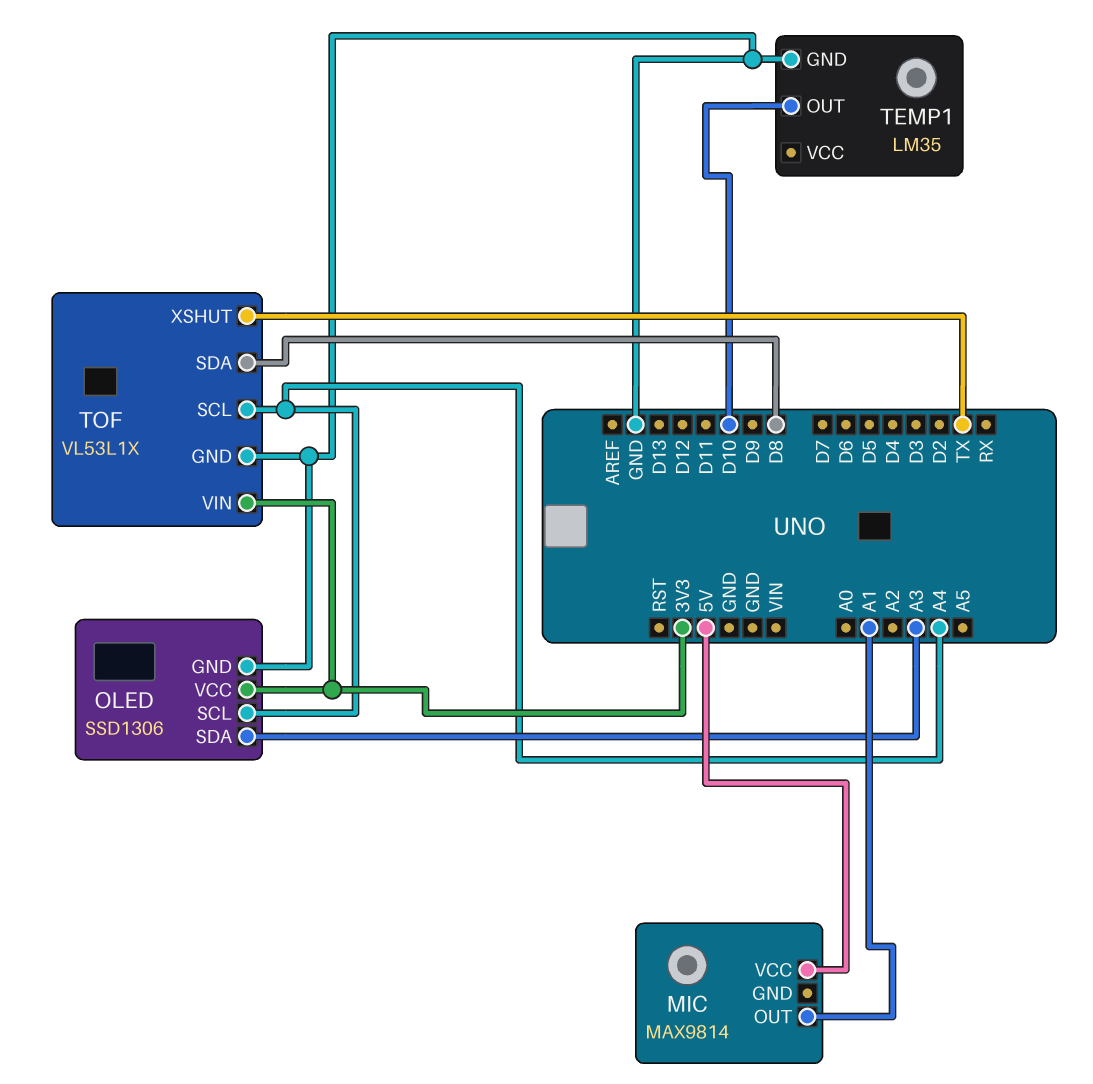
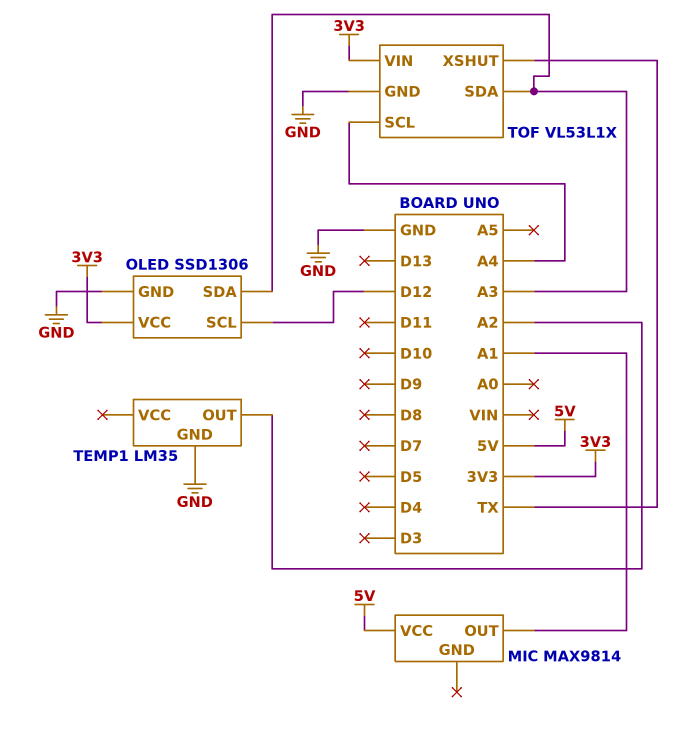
OLED pin SCL: A4 -> D12
TEMP1 pin OUT: D10 -> A2
TOF pin SDA: D8 -> A3

